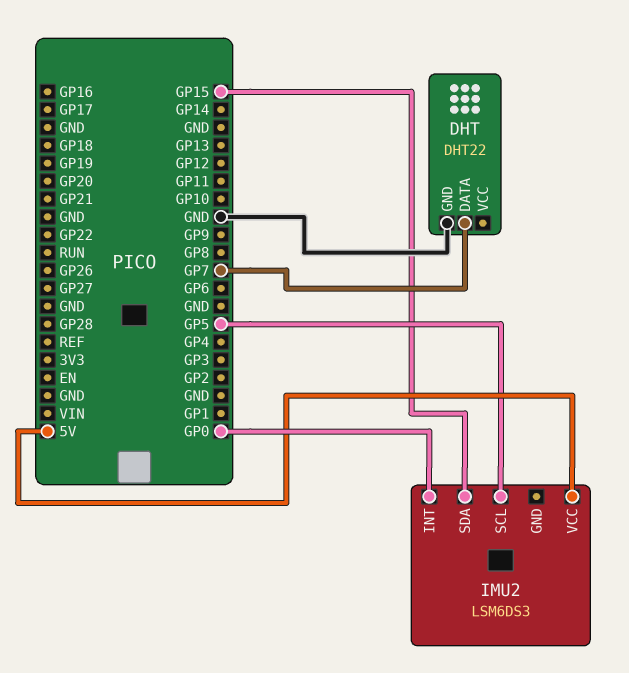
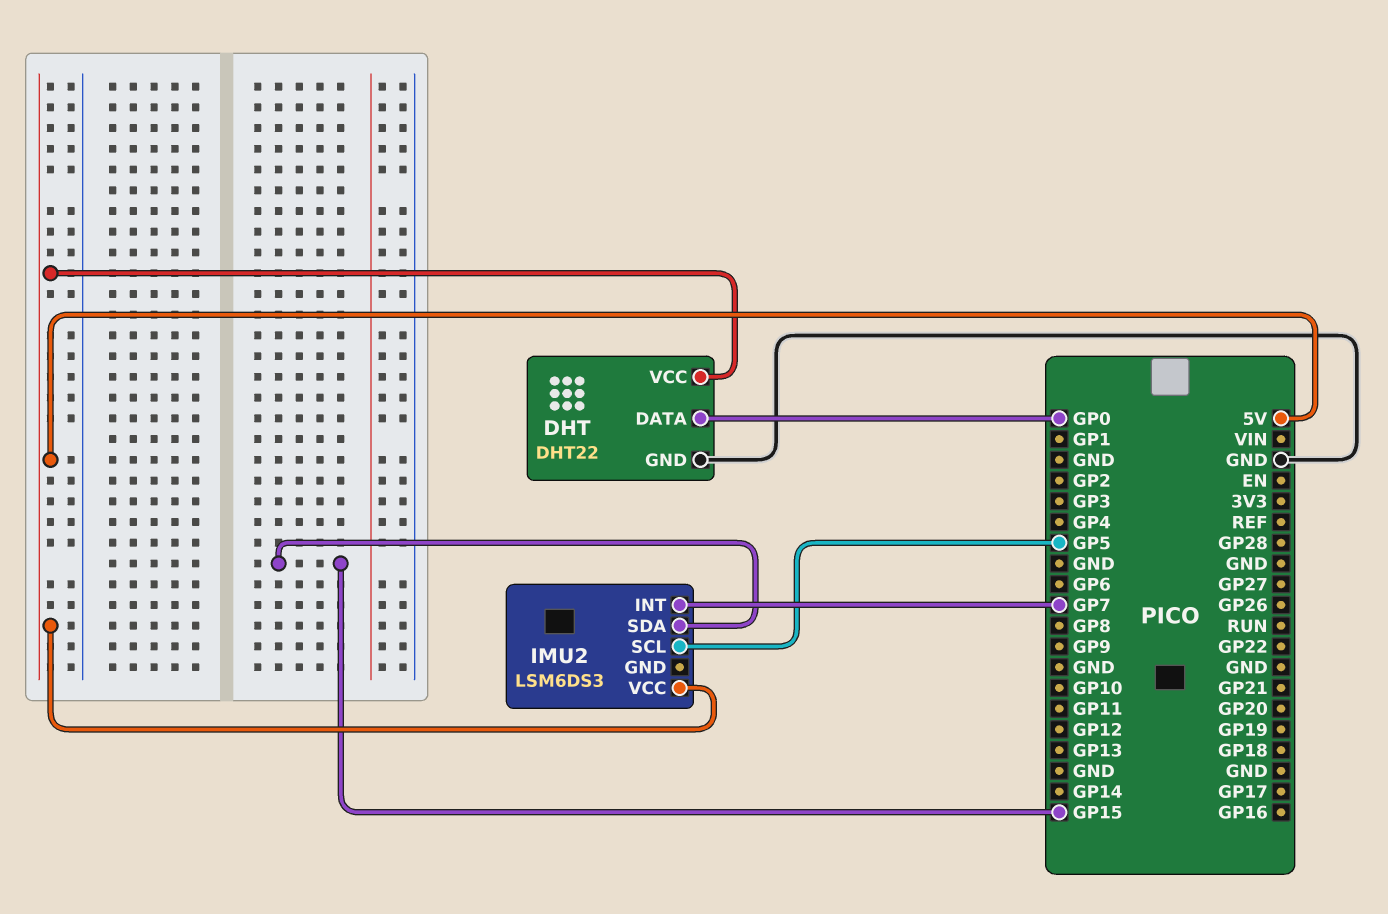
DHT pin DATA: GP7 -> GP0
DHT pin VCC: none -> 5V
IMU2 pin INT: GP0 -> GP7

